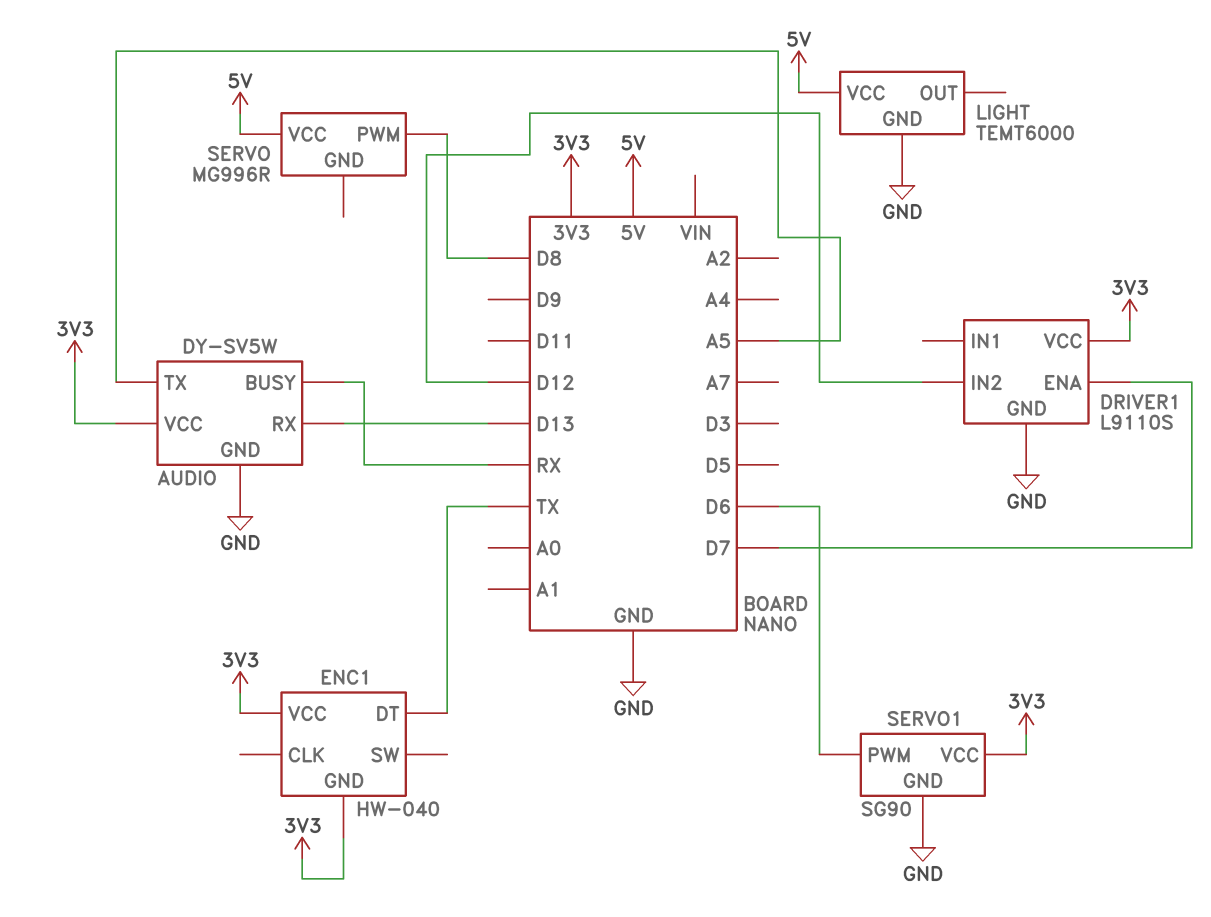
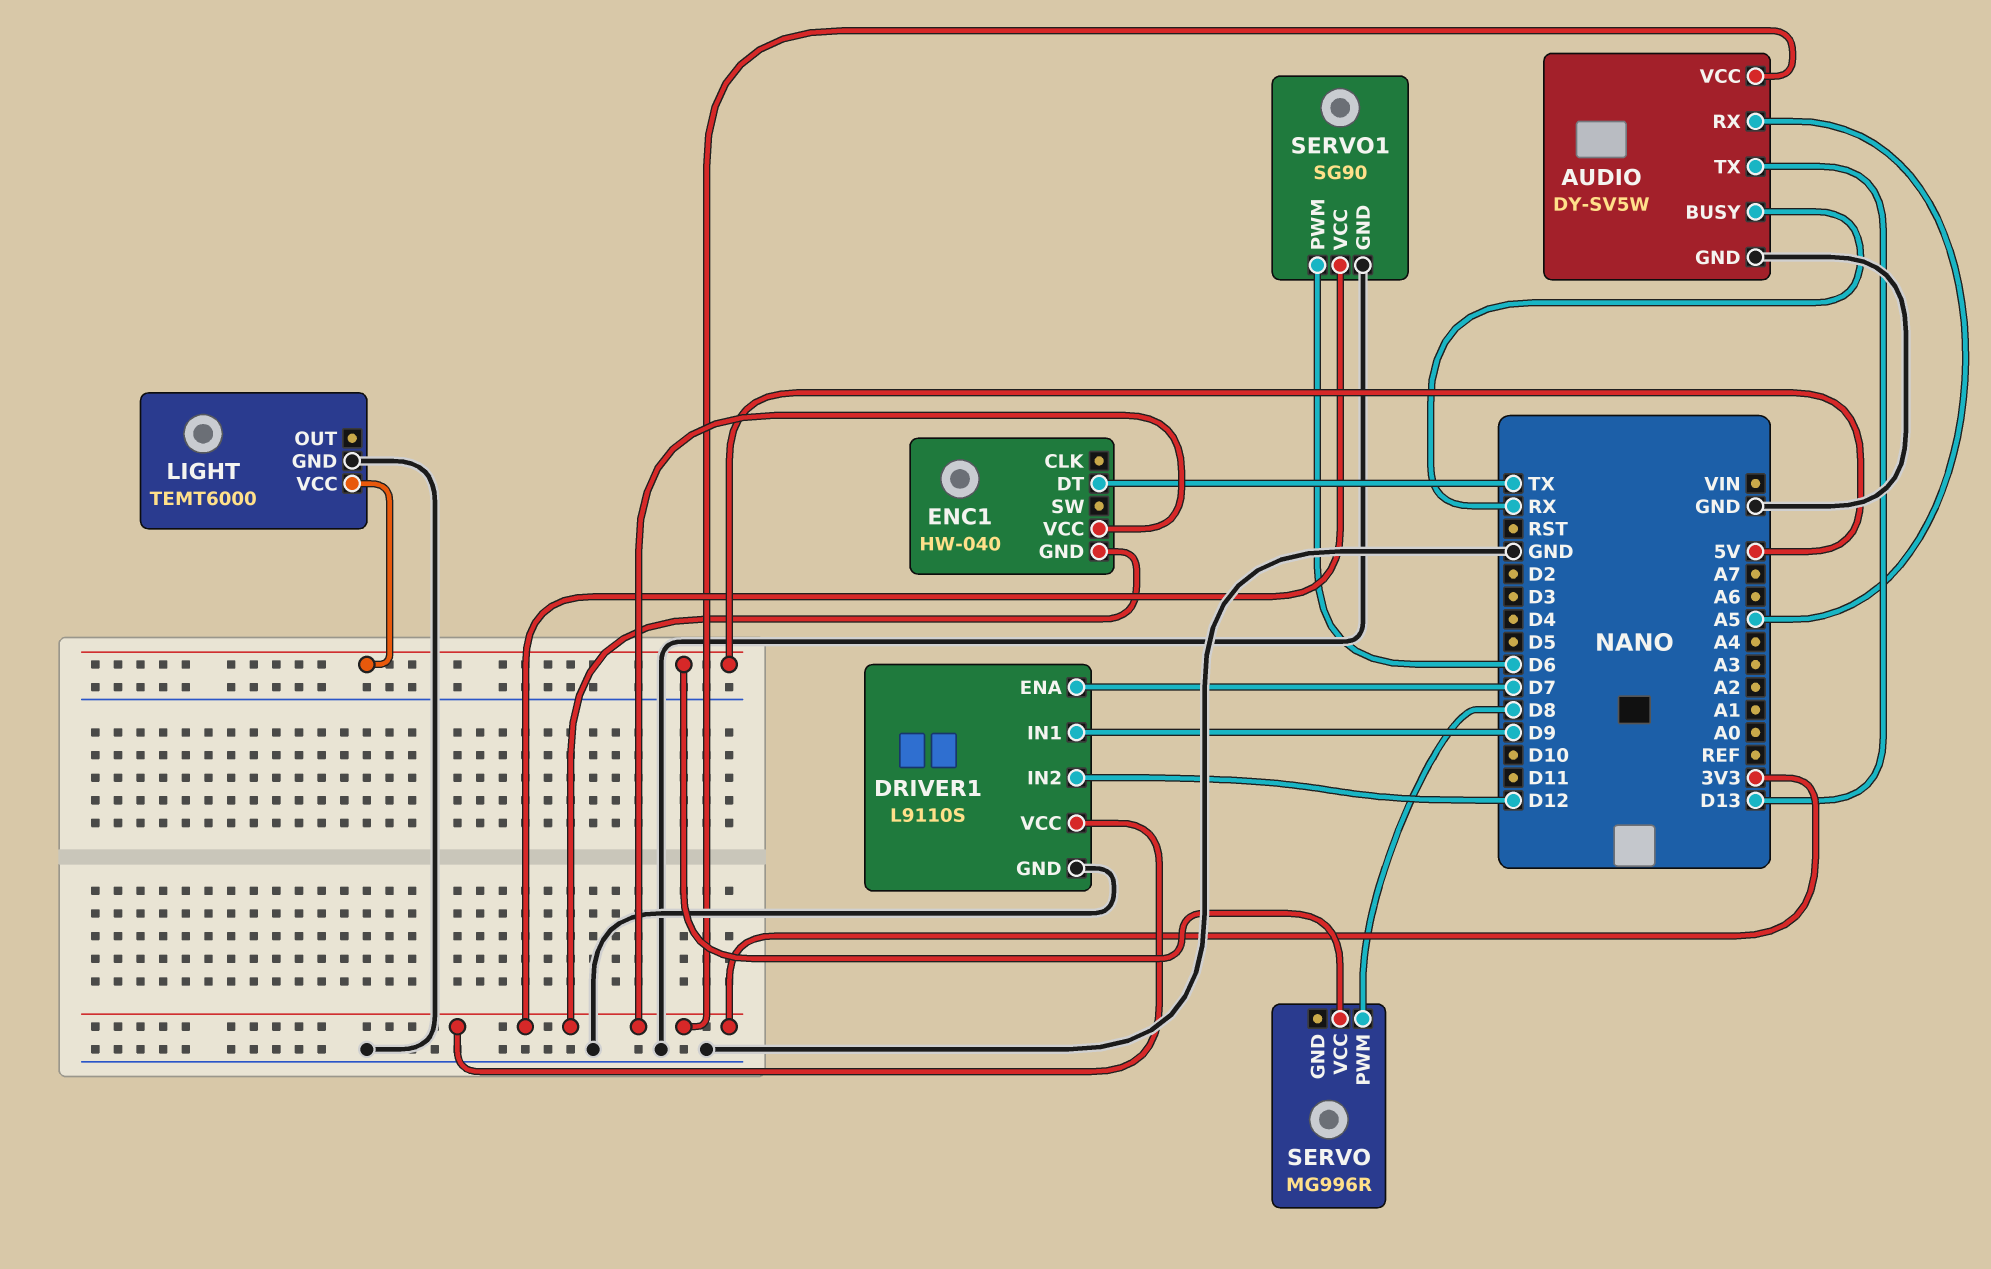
AUDIO pin RX: D13 -> A5
AUDIO pin TX: A5 -> D13
DRIVER1 pin IN1: none -> D9

